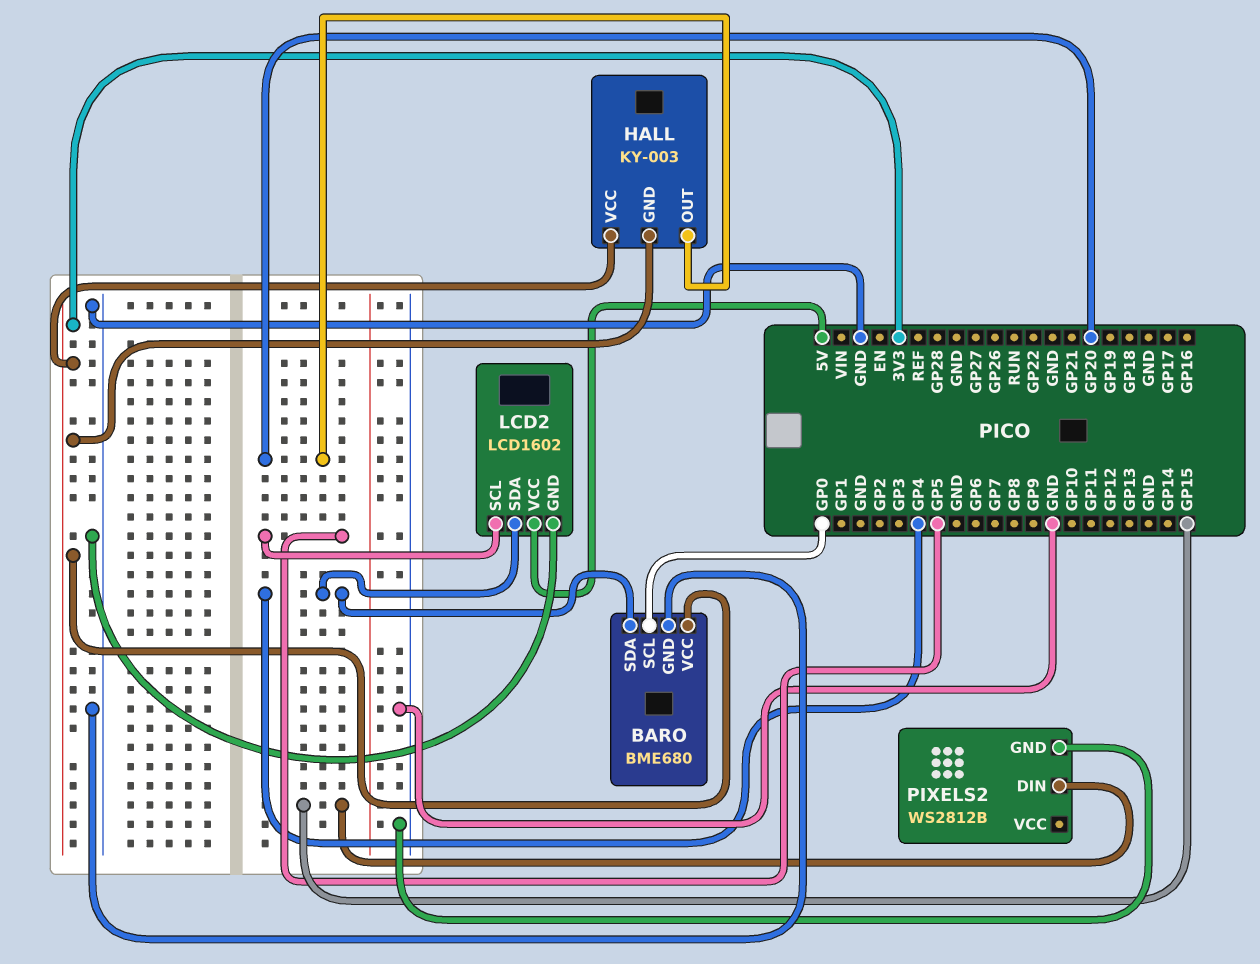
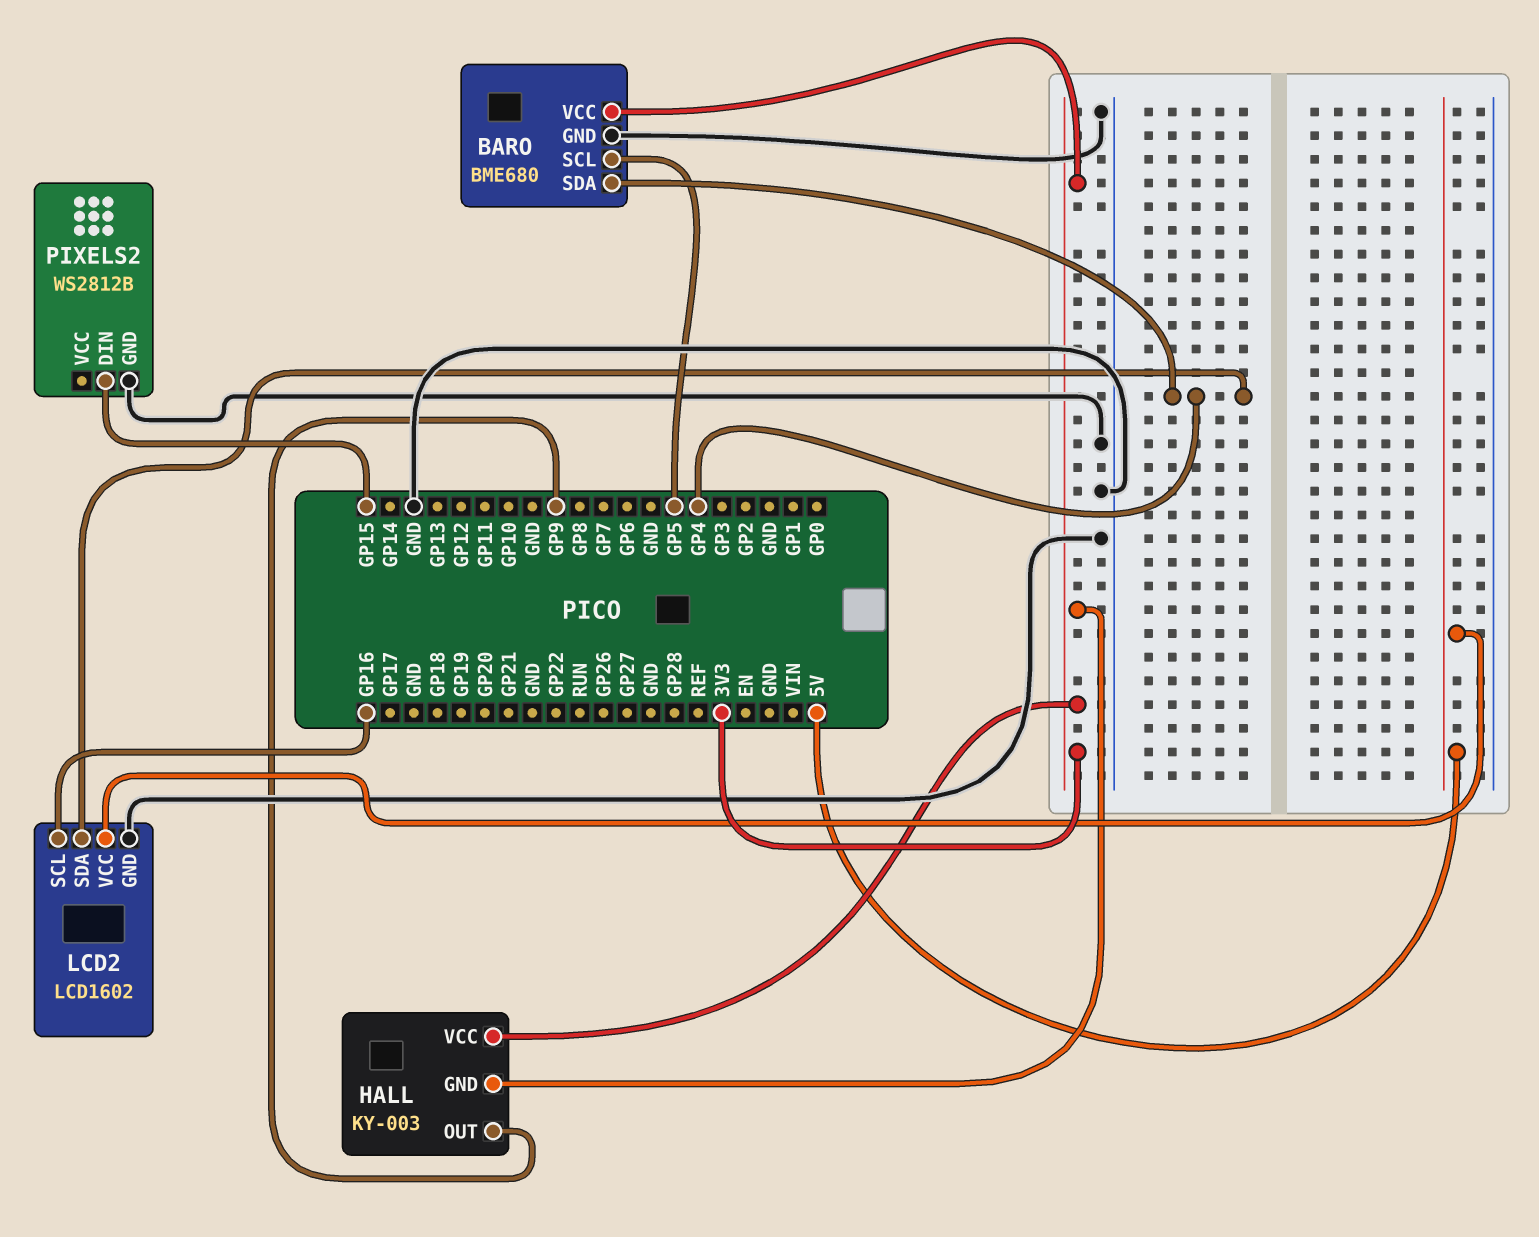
BARO pin SCL: GP0 -> GP5
HALL pin OUT: GP20 -> GP9
LCD2 pin SCL: GP5 -> GP16

